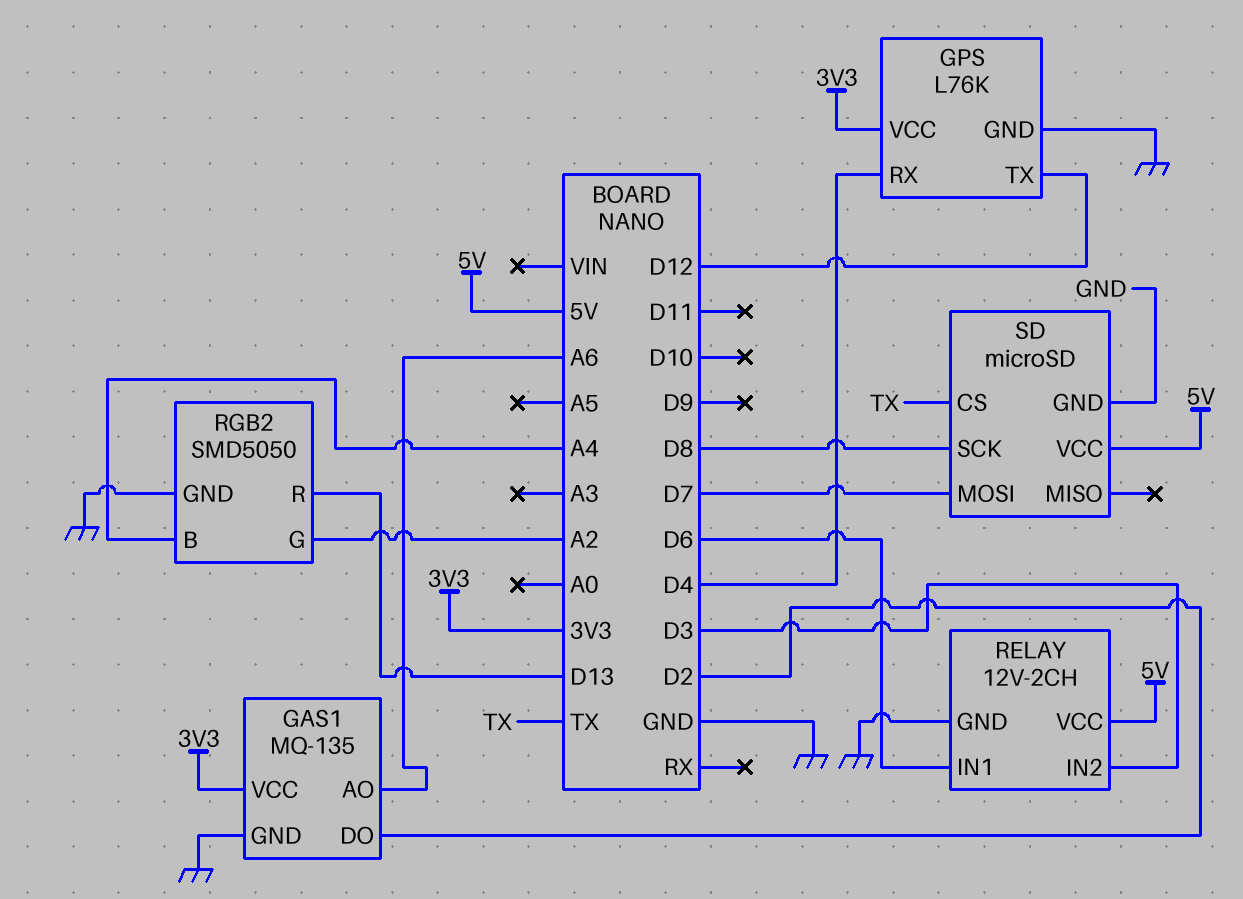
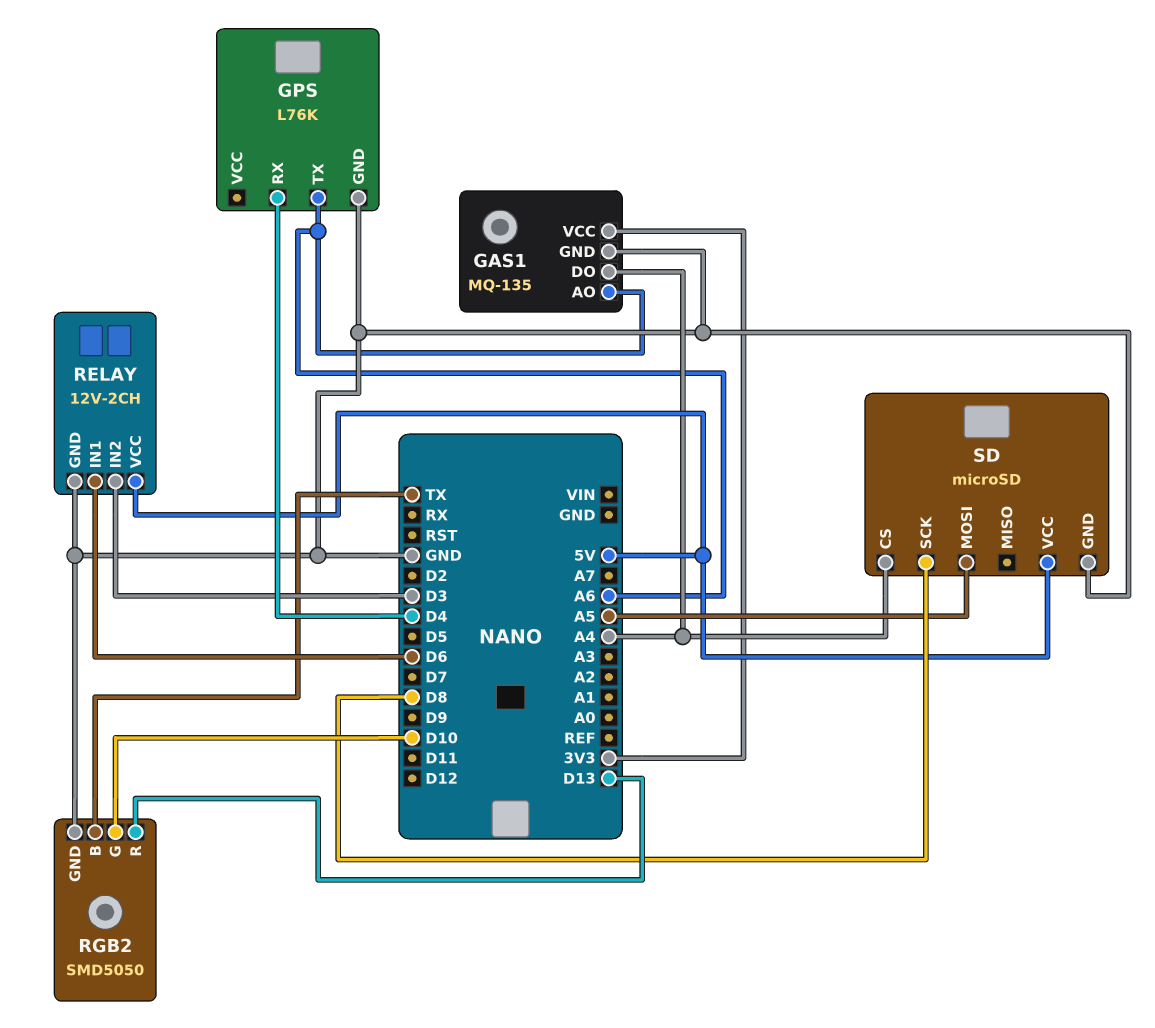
GAS1 pin DO: D2 -> A4
GPS pin TX: D12 -> A6
GPS pin VCC: 3V3 -> none
RGB2 pin B: A4 -> TX
RGB2 pin G: A2 -> D10
SD pin CS: TX -> A4
SD pin MOSI: D7 -> A5

